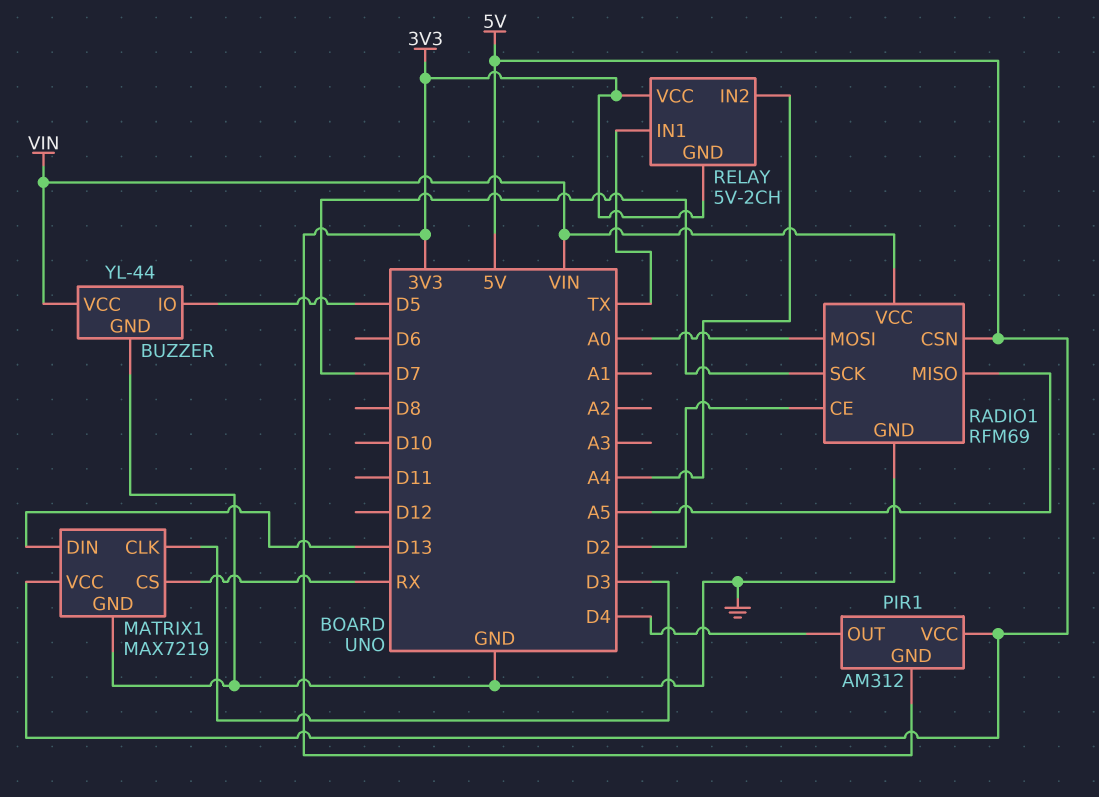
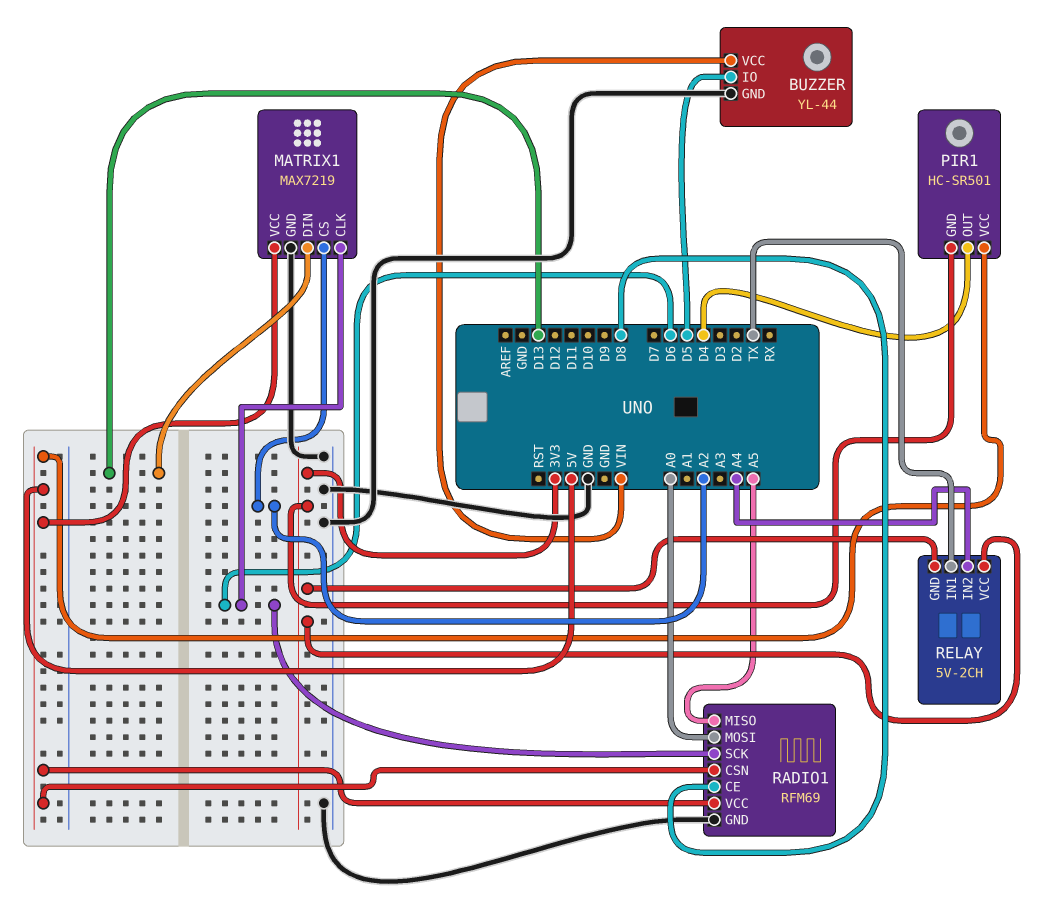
MATRIX1 pin CLK: D3 -> D6
MATRIX1 pin CS: RX -> A2
PIR1: AM312 -> HC-SR501
RADIO1 pin CE: D2 -> D8
RADIO1 pin SCK: D7 -> D6
RADIO1 pin VCC: VIN -> 5V

